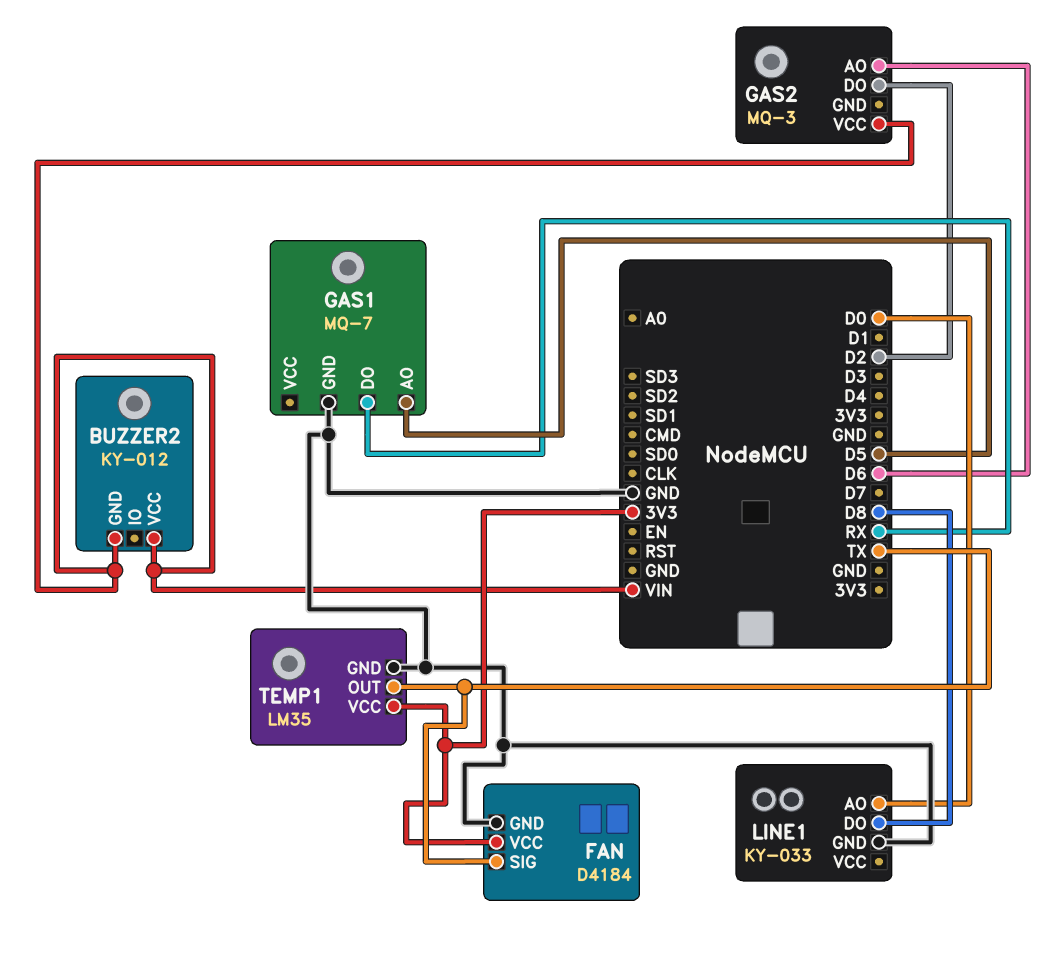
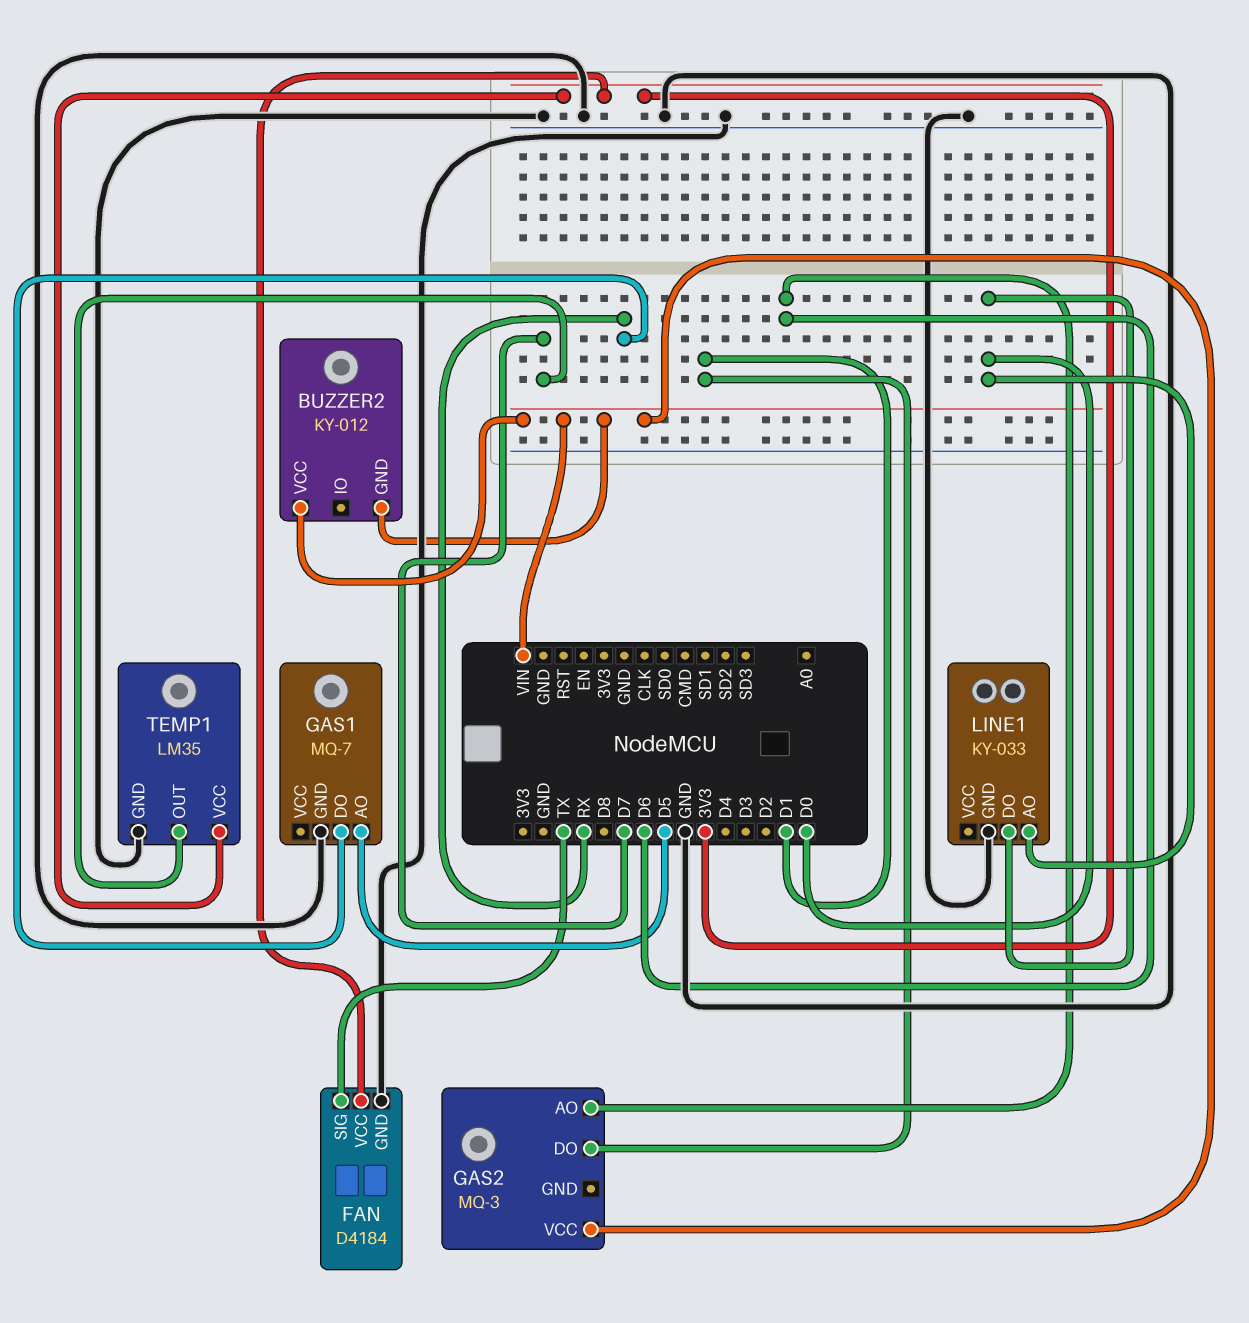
GAS2 pin DO: D2 -> D1
LINE1 pin DO: D8 -> D0
TEMP1 pin OUT: TX -> D7

